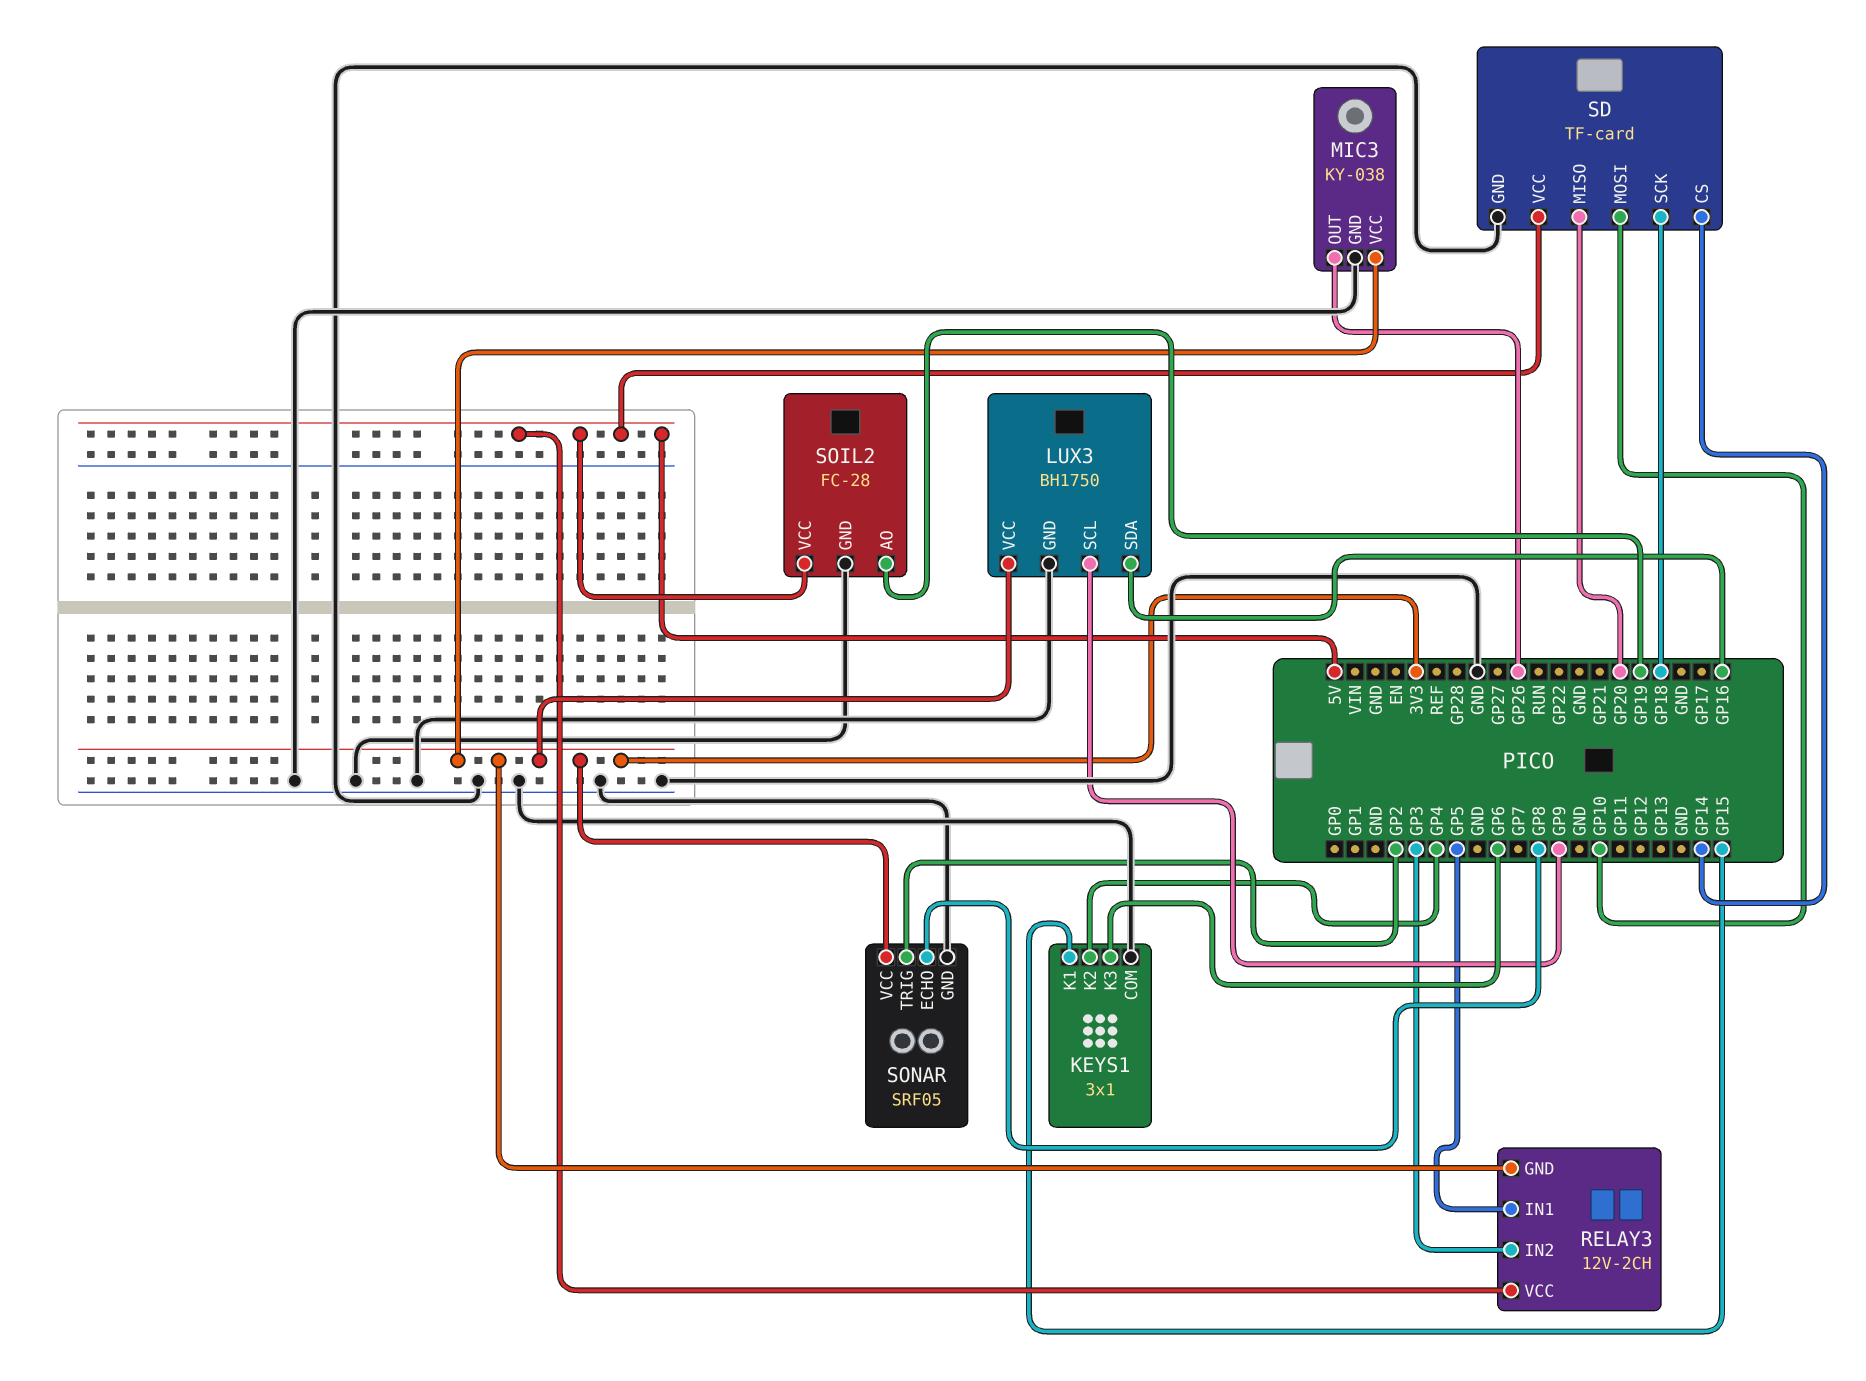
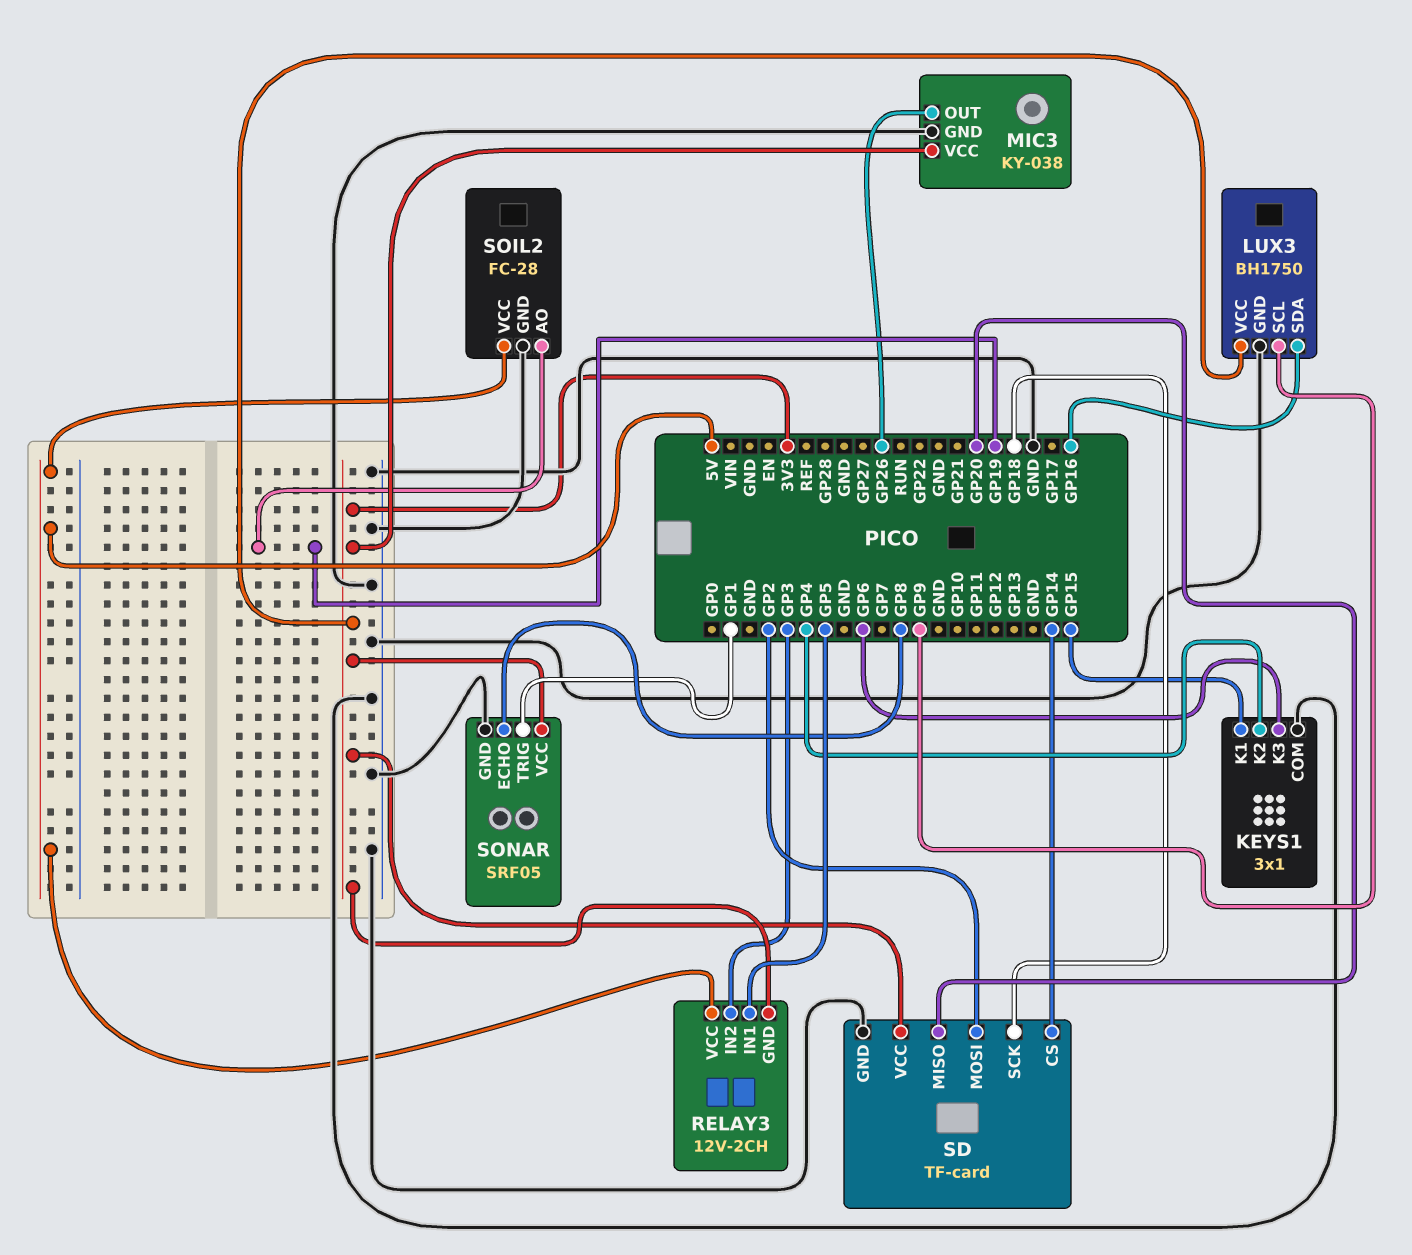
SD pin MOSI: GP10 -> GP2
SD pin VCC: 5V -> 3V3
SONAR pin TRIG: GP2 -> GP1

